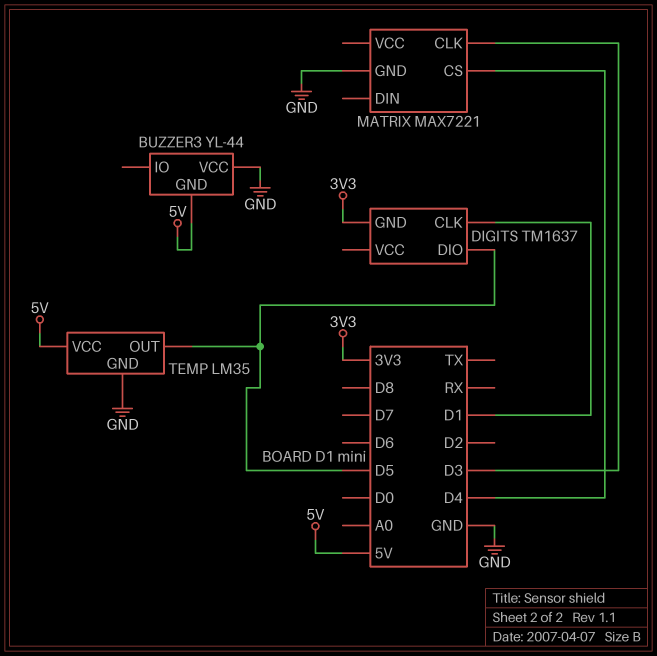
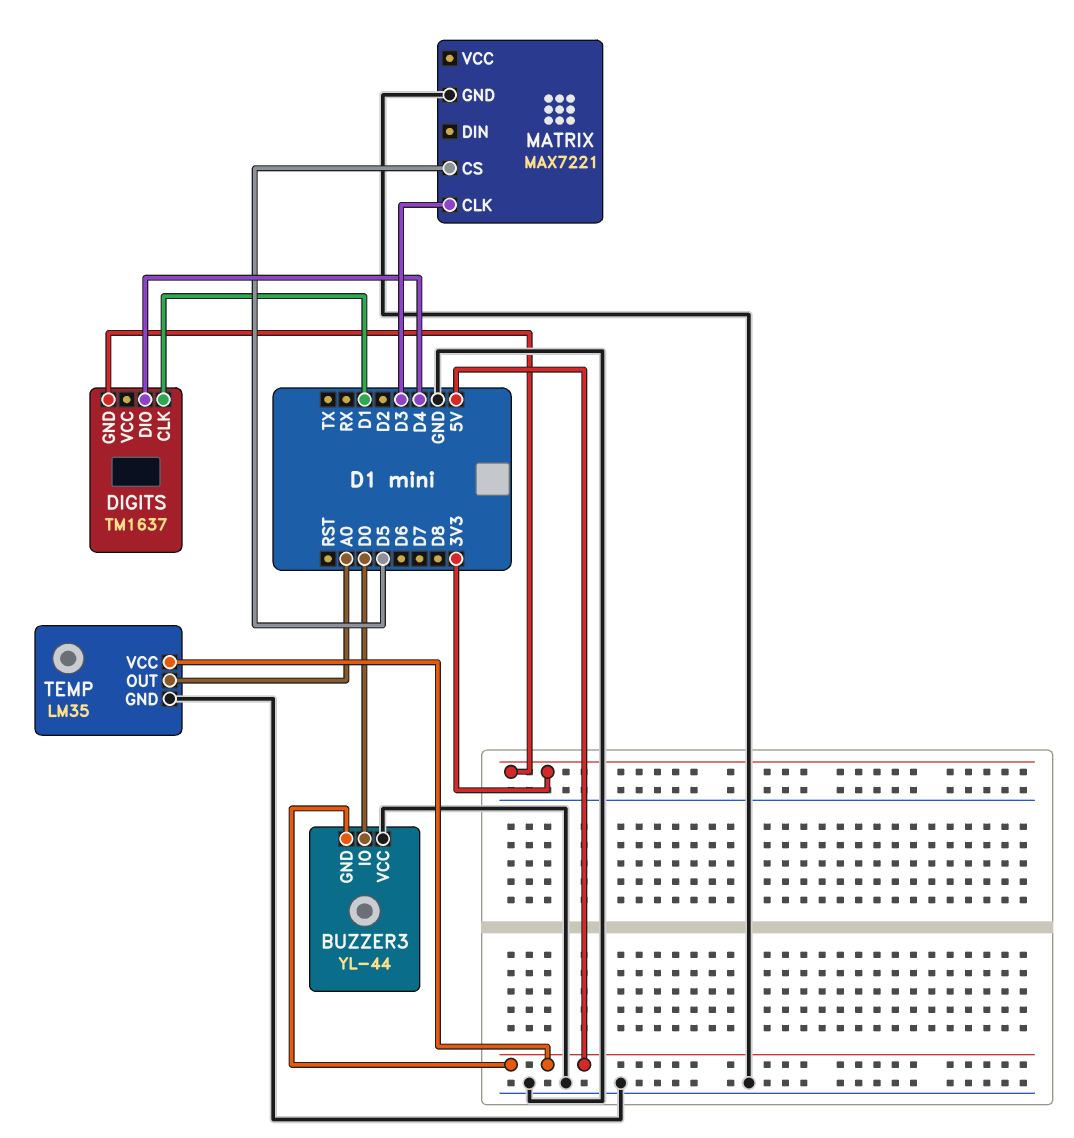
BUZZER3 pin IO: none -> D0
DIGITS pin DIO: D5 -> D4
MATRIX pin CS: D4 -> D5
TEMP pin OUT: D5 -> A0

